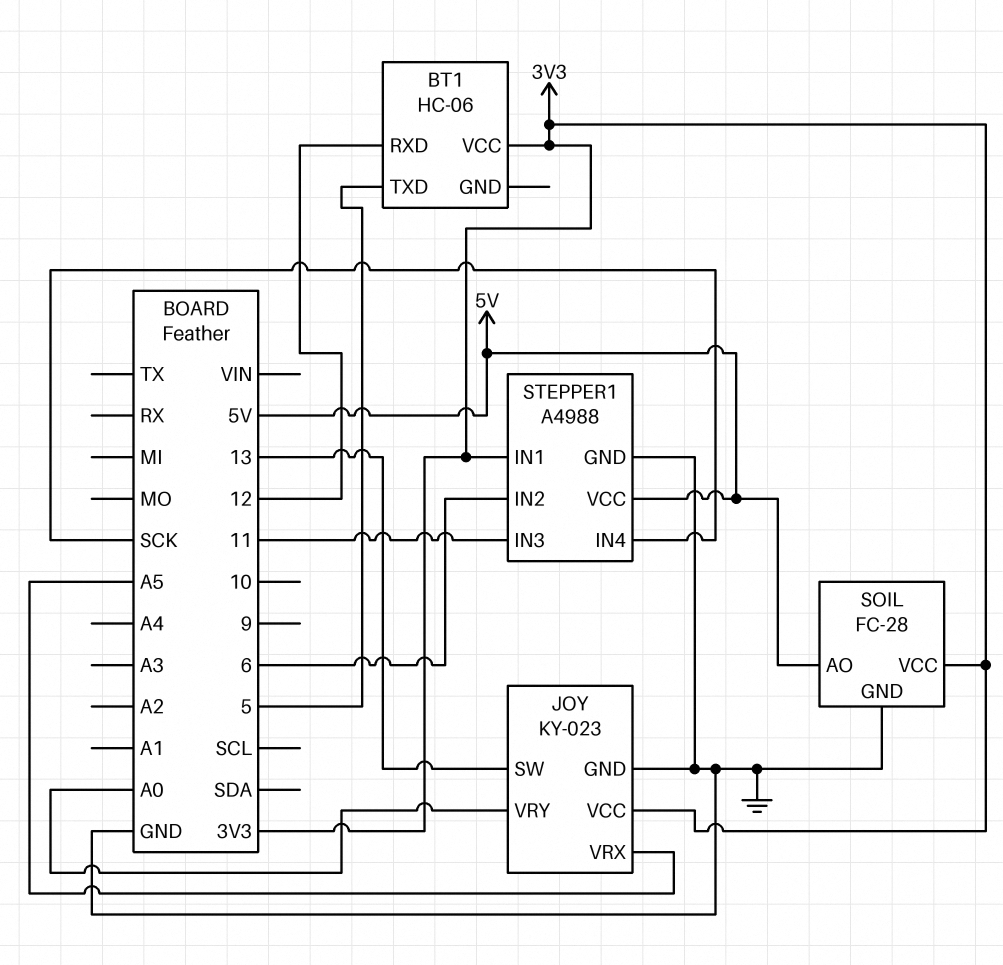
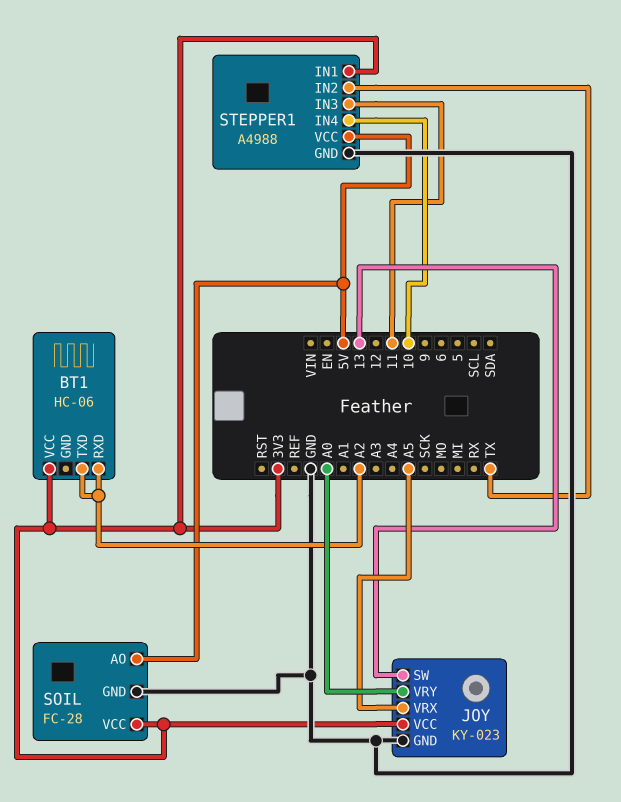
BT1 pin RXD: 12 -> A2
BT1 pin TXD: 5 -> A2
STEPPER1 pin IN2: 6 -> TX
STEPPER1 pin IN4: SCK -> 10

